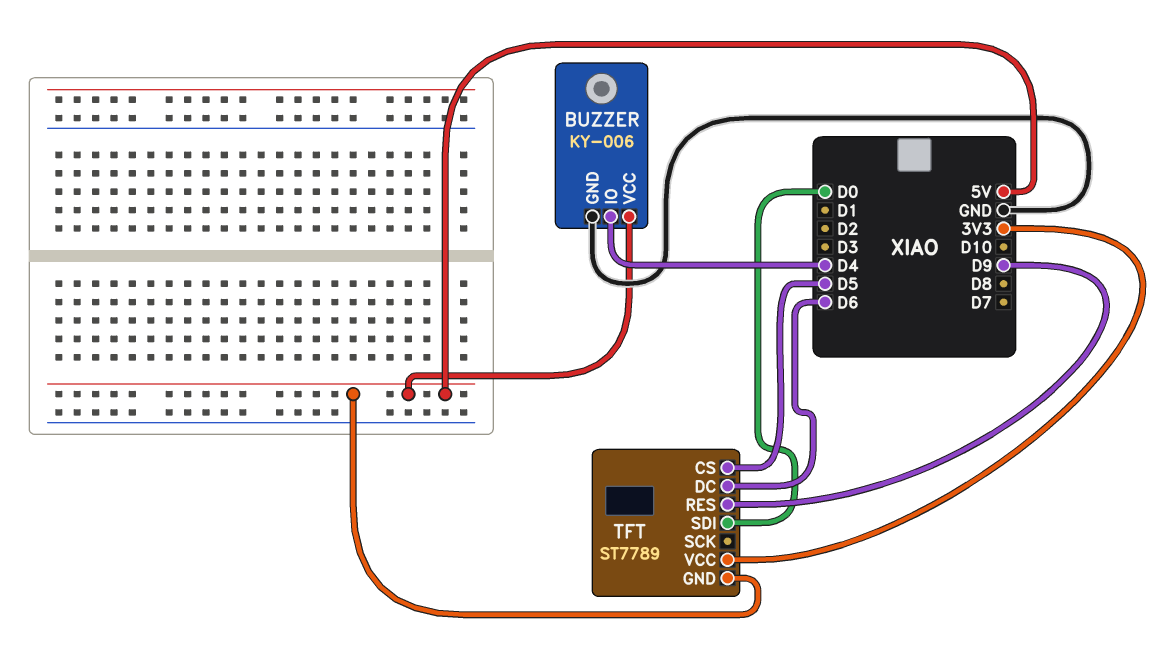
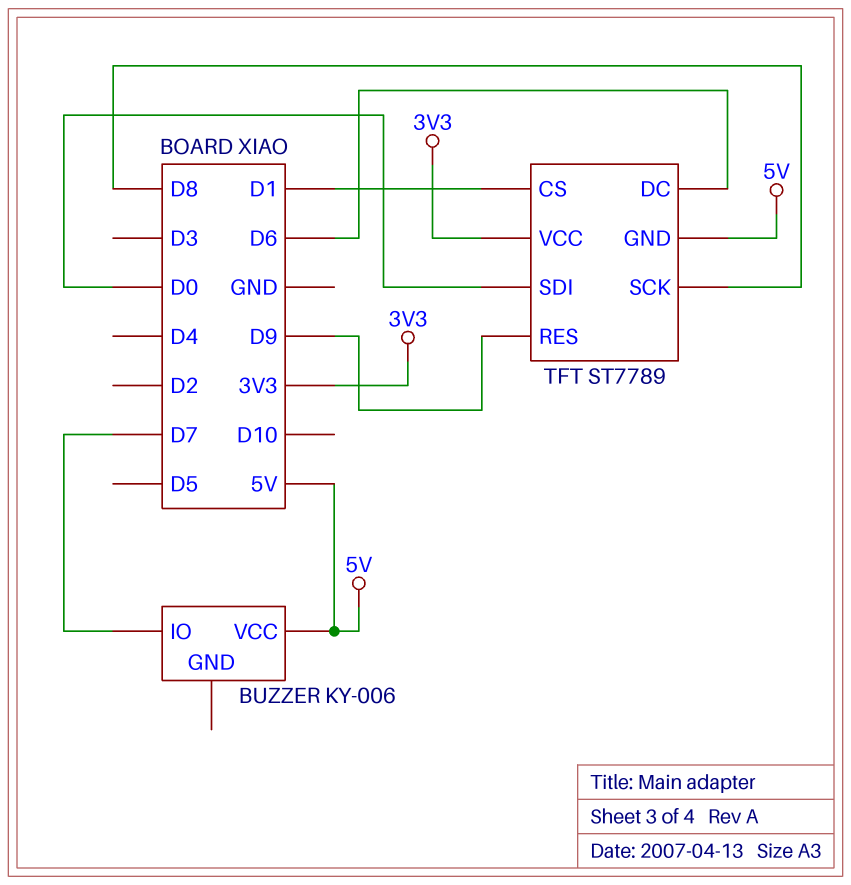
BUZZER pin GND: GND -> none
BUZZER pin IO: D4 -> D7
TFT pin CS: D5 -> D1
TFT pin SCK: none -> D8

